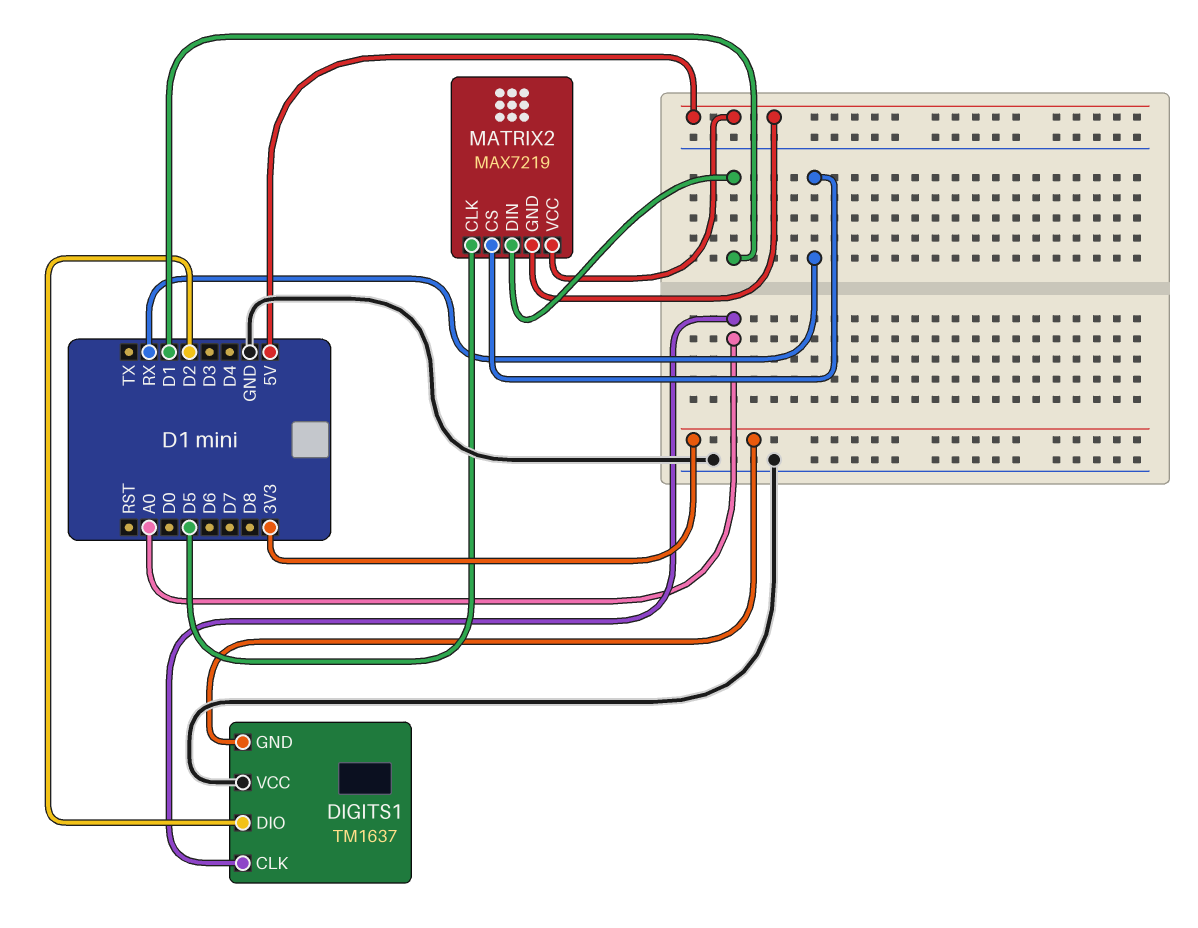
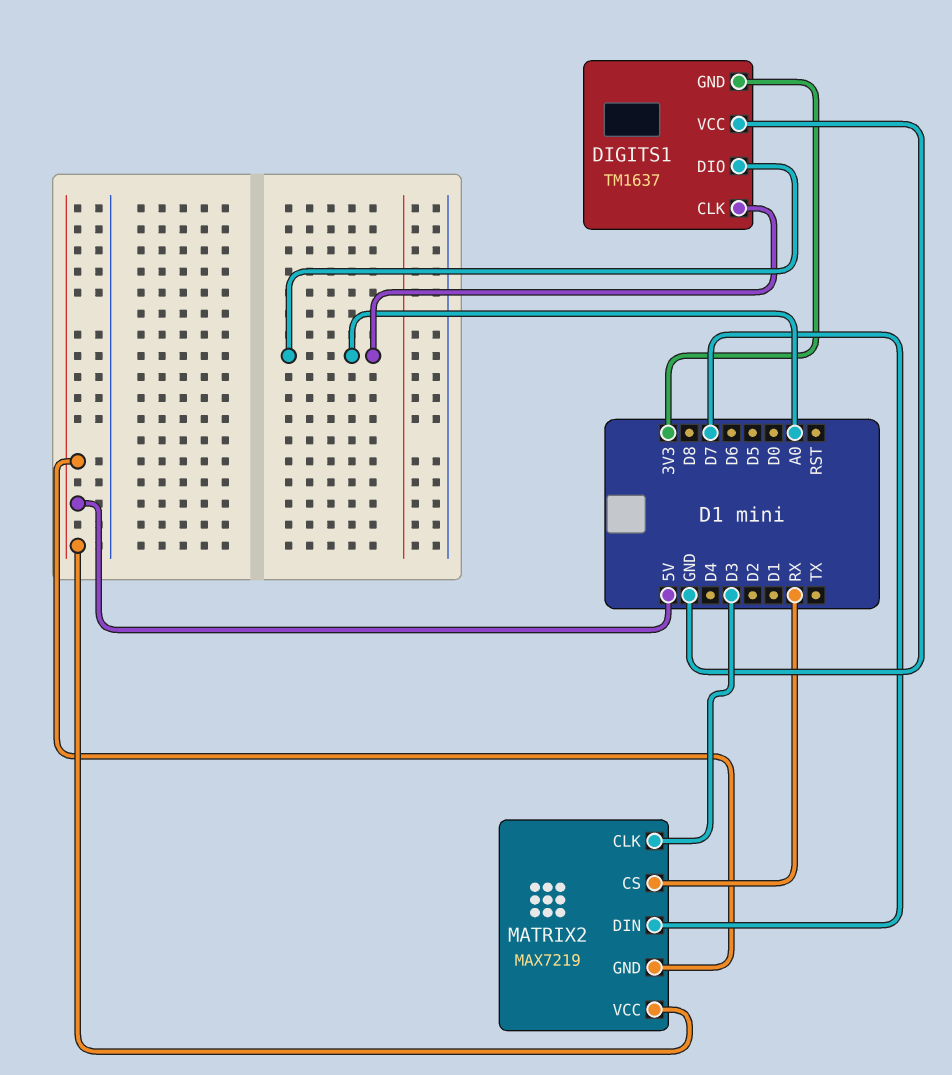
DIGITS1 pin DIO: D2 -> A0
MATRIX2 pin CLK: D5 -> D3
MATRIX2 pin DIN: D1 -> D7

